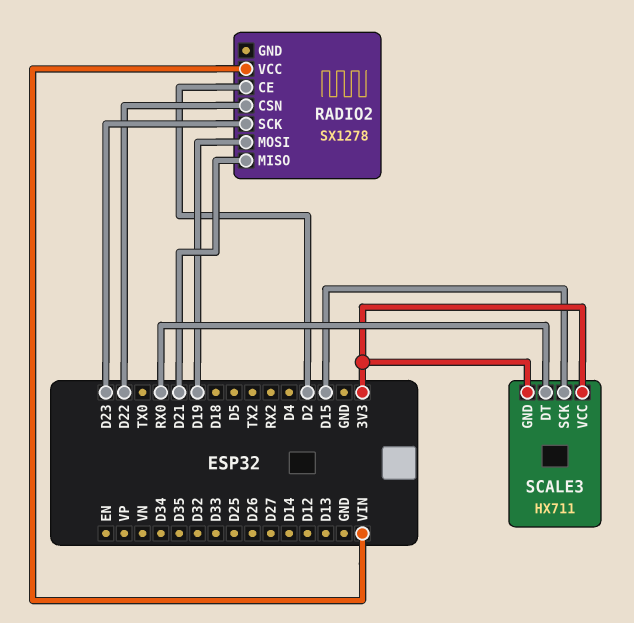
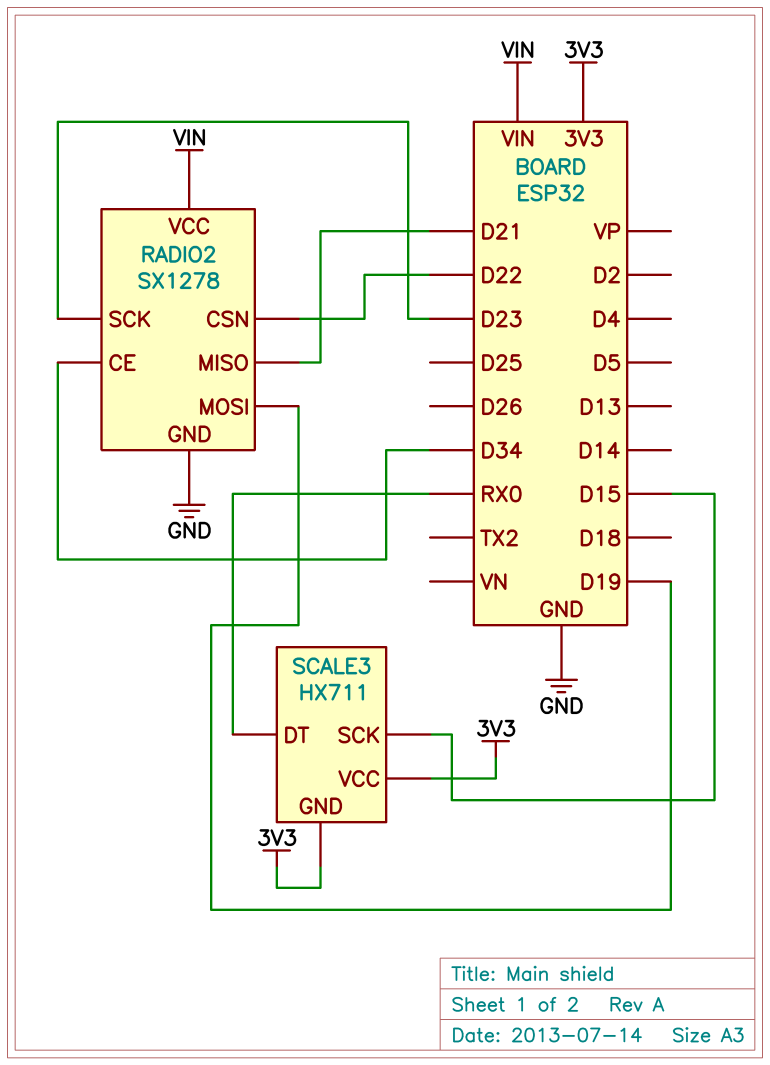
RADIO2 pin CE: D2 -> D34
RADIO2 pin GND: none -> GND

